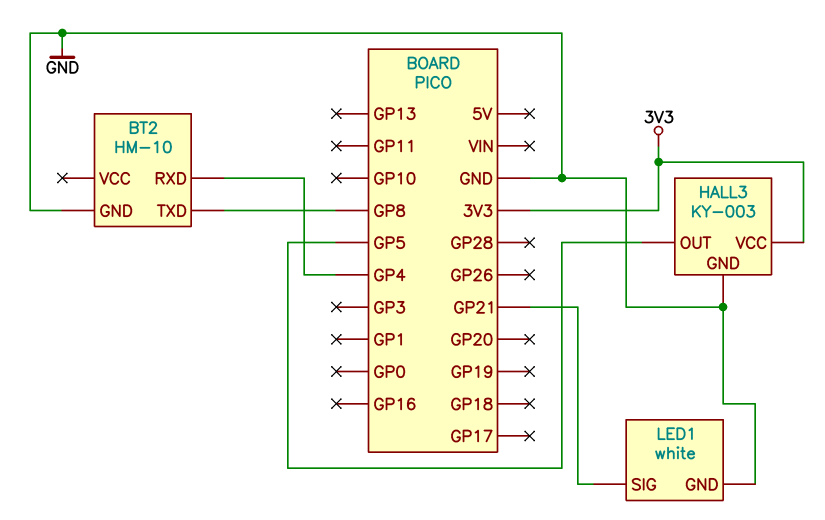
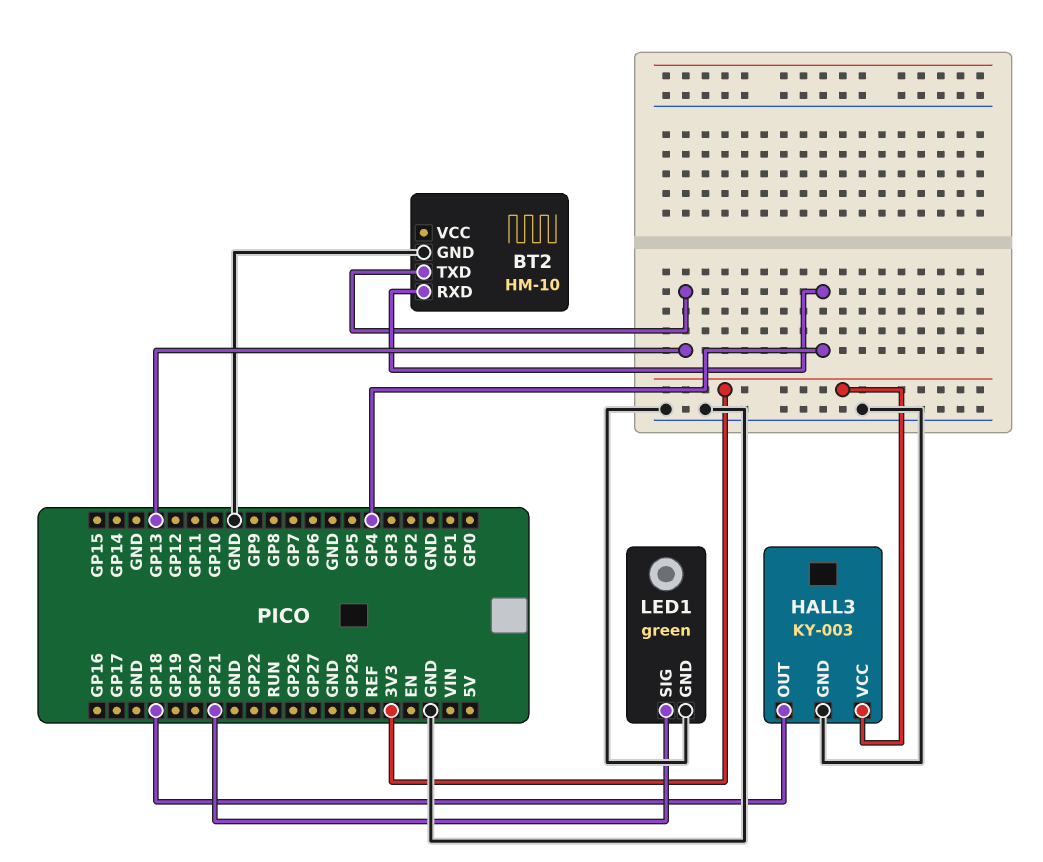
BT2 pin TXD: GP8 -> GP13
HALL3 pin OUT: GP5 -> GP18
LED1: white -> green

